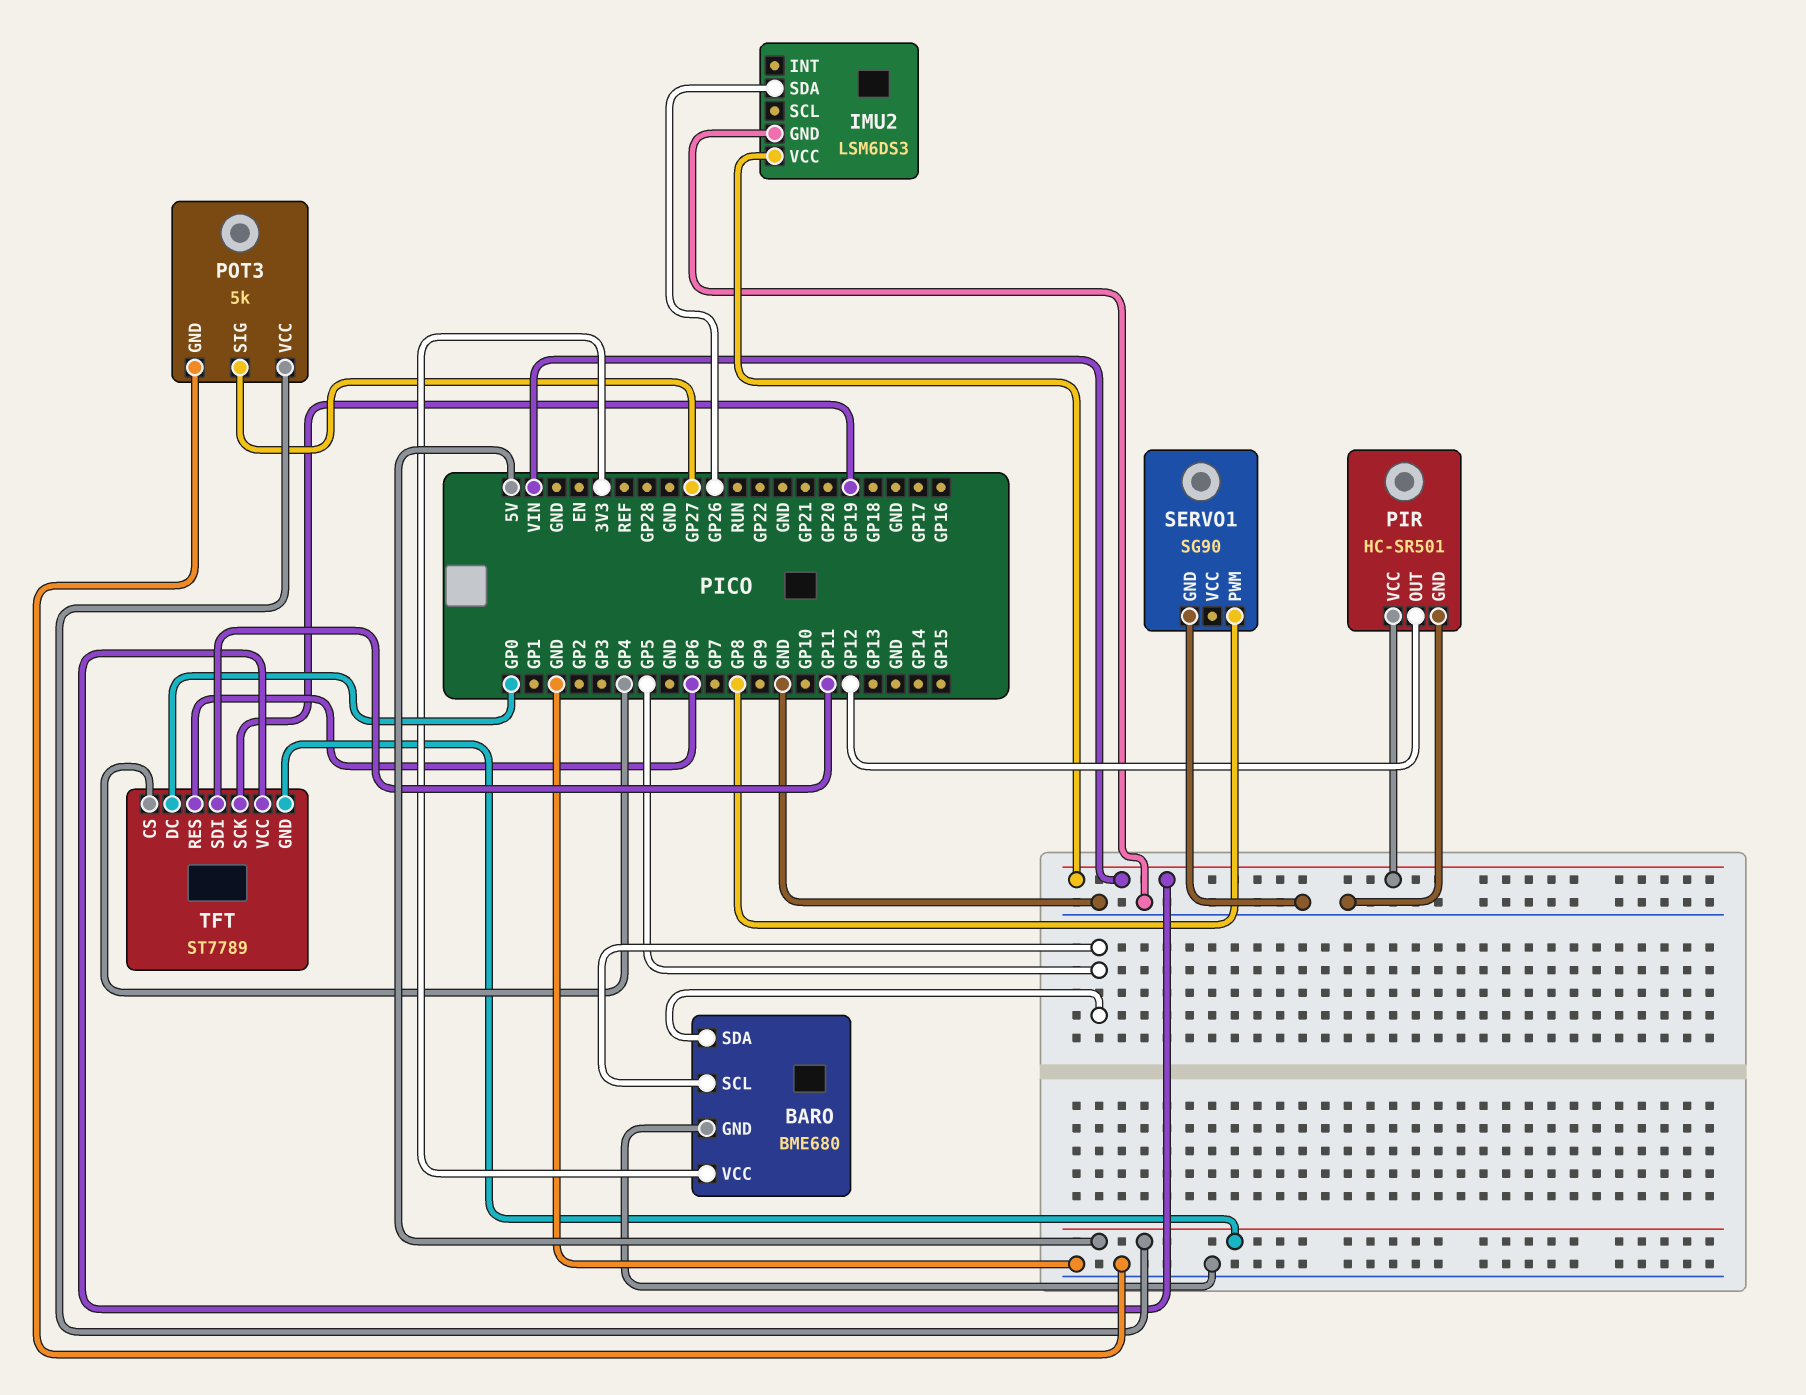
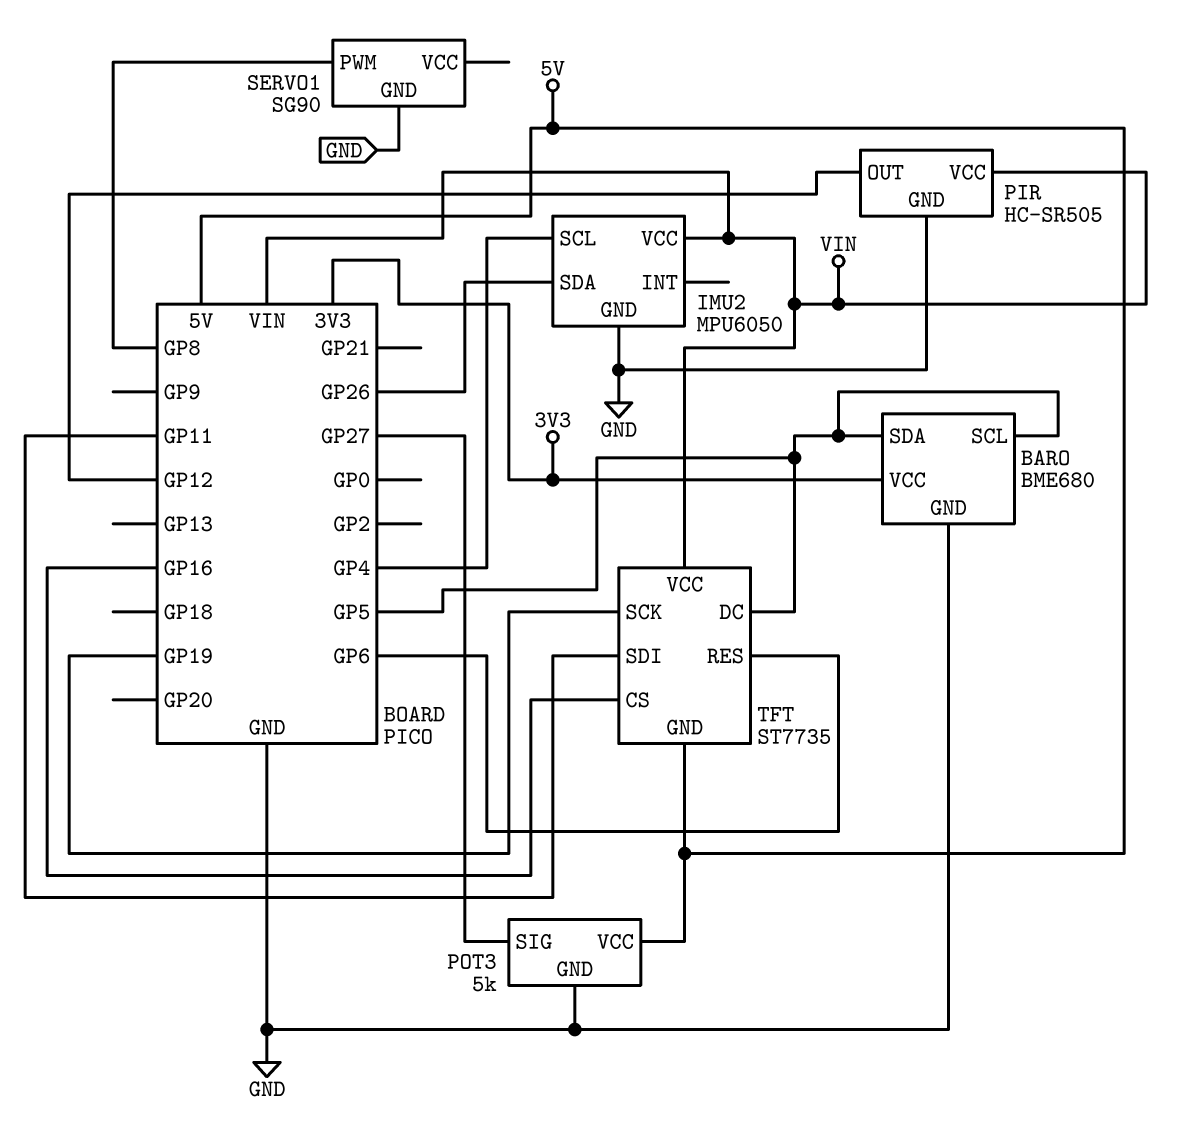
IMU2: LSM6DS3 -> MPU6050
IMU2 pin SCL: none -> GP4
PIR: HC-SR501 -> HC-SR505
TFT: ST7789 -> ST7735
TFT pin CS: GP4 -> GP16
TFT pin DC: GP0 -> GP5

